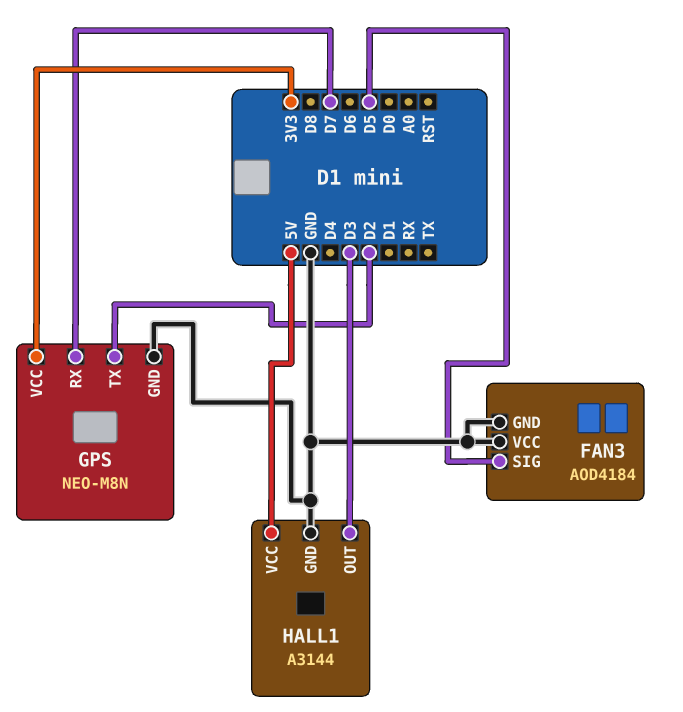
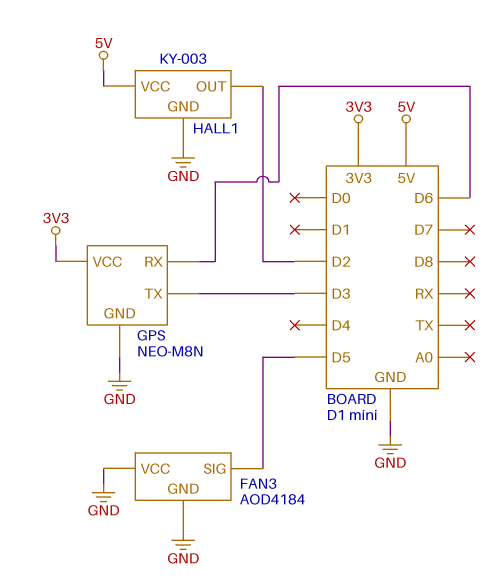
GPS pin RX: D7 -> D6
GPS pin TX: D2 -> D3
HALL1: A3144 -> KY-003
HALL1 pin OUT: D3 -> D2

